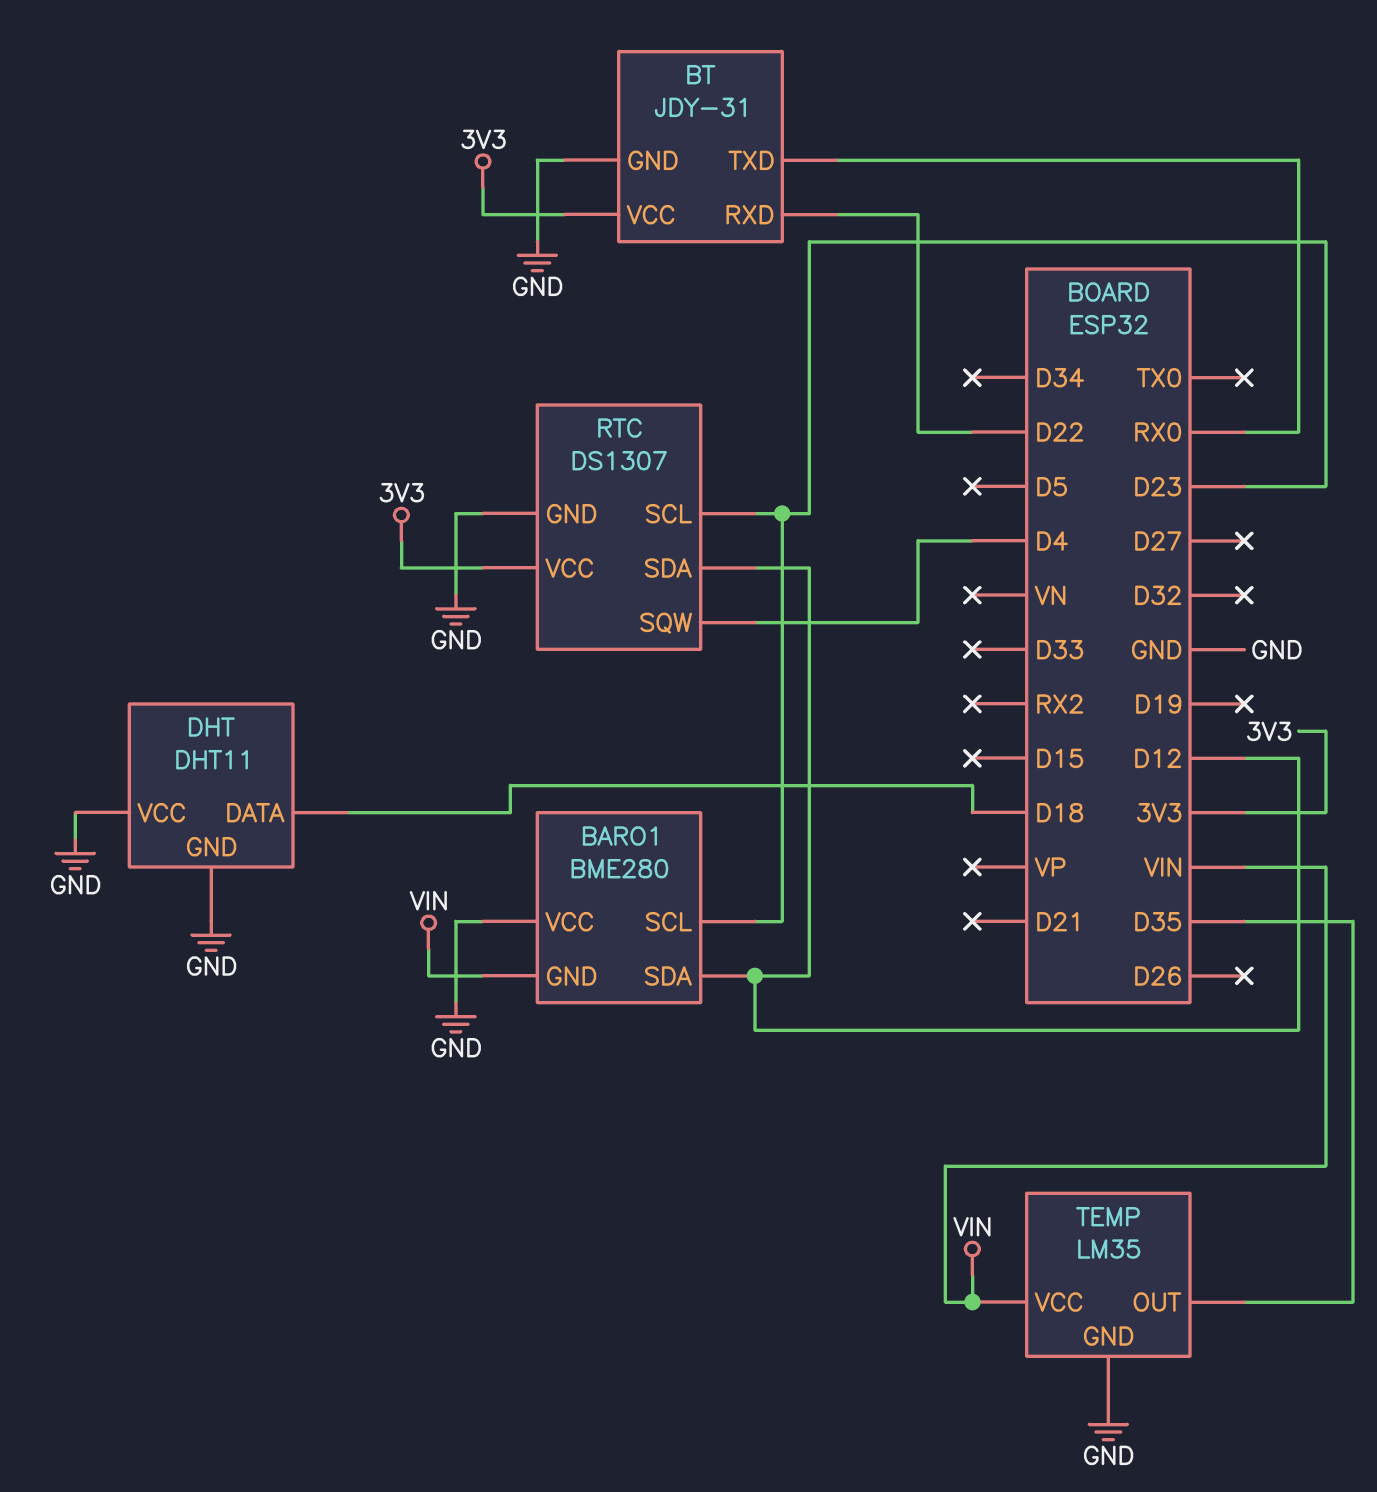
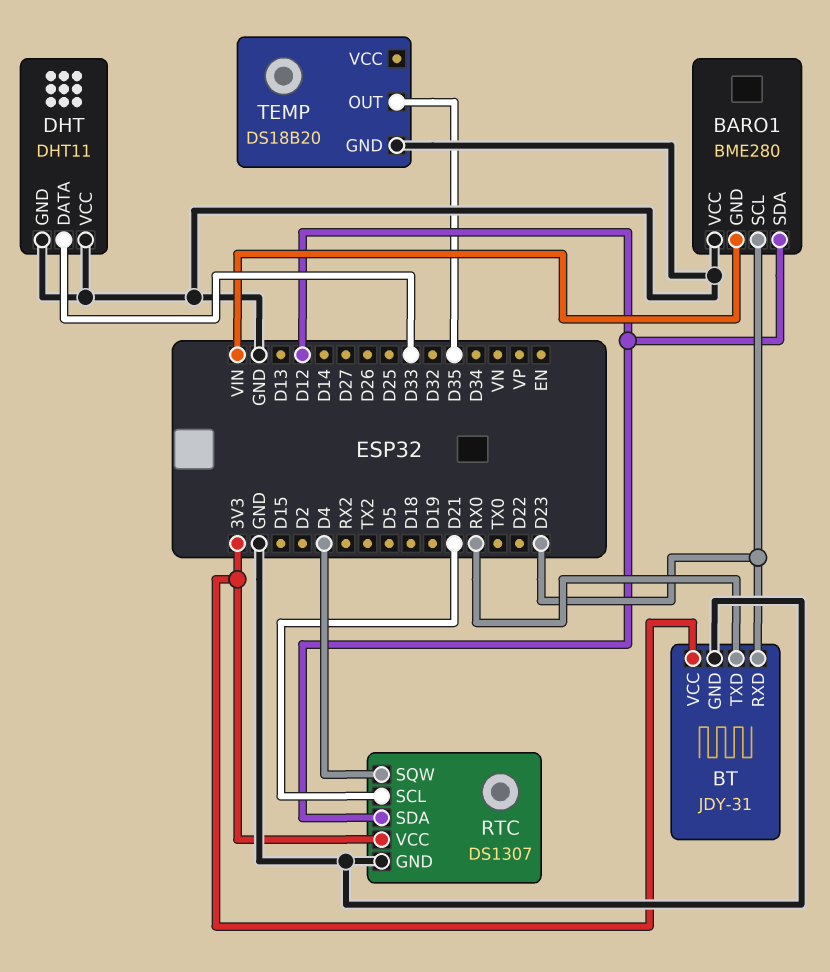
BT pin RXD: D22 -> D23
DHT pin DATA: D18 -> D33
RTC pin SCL: D23 -> D21
TEMP: LM35 -> DS18B20
TEMP pin VCC: VIN -> none

